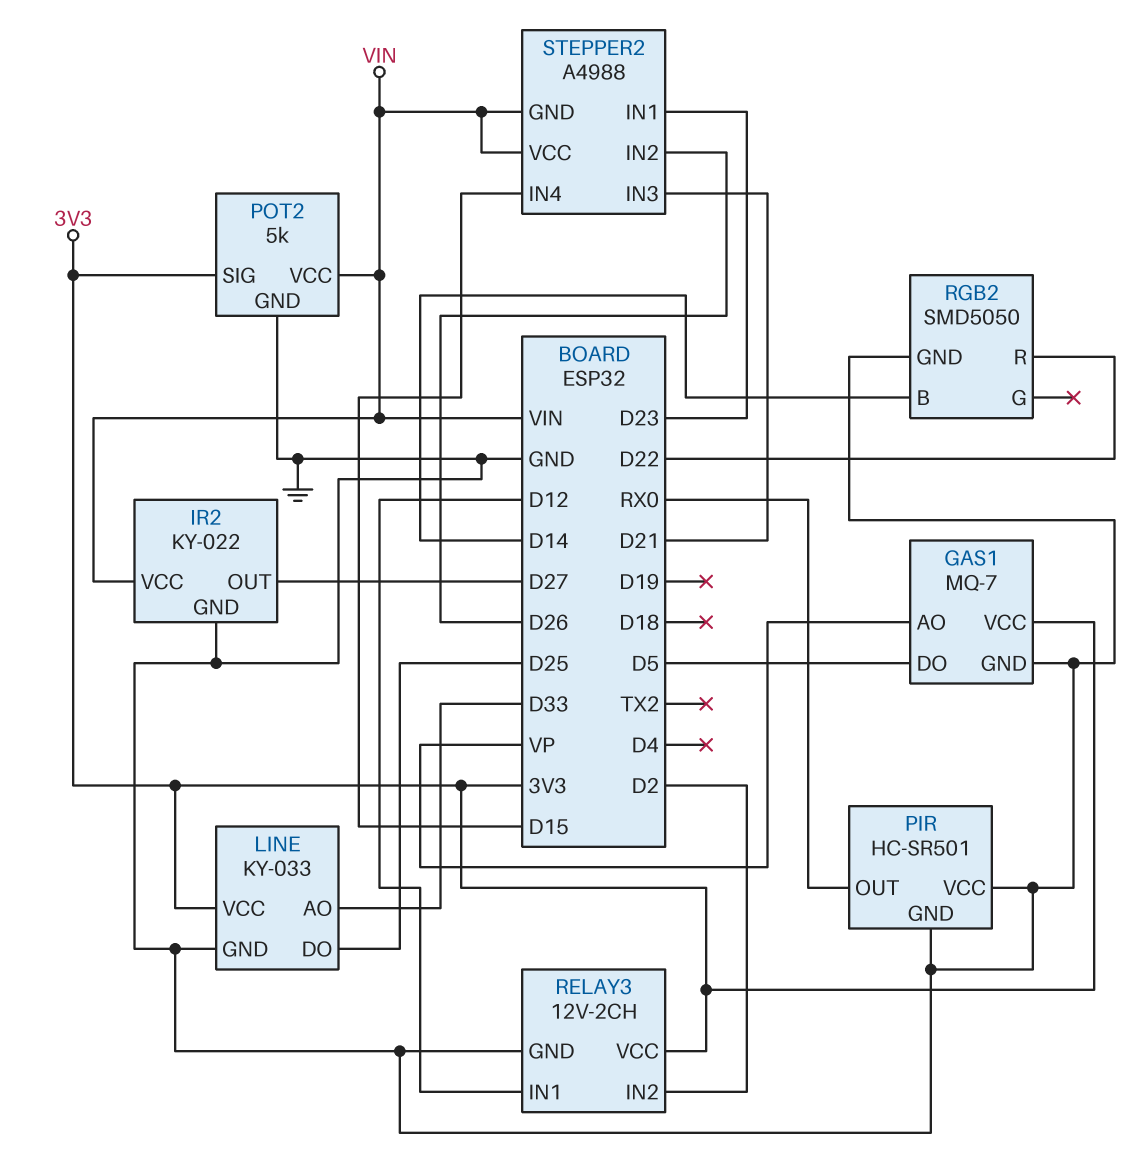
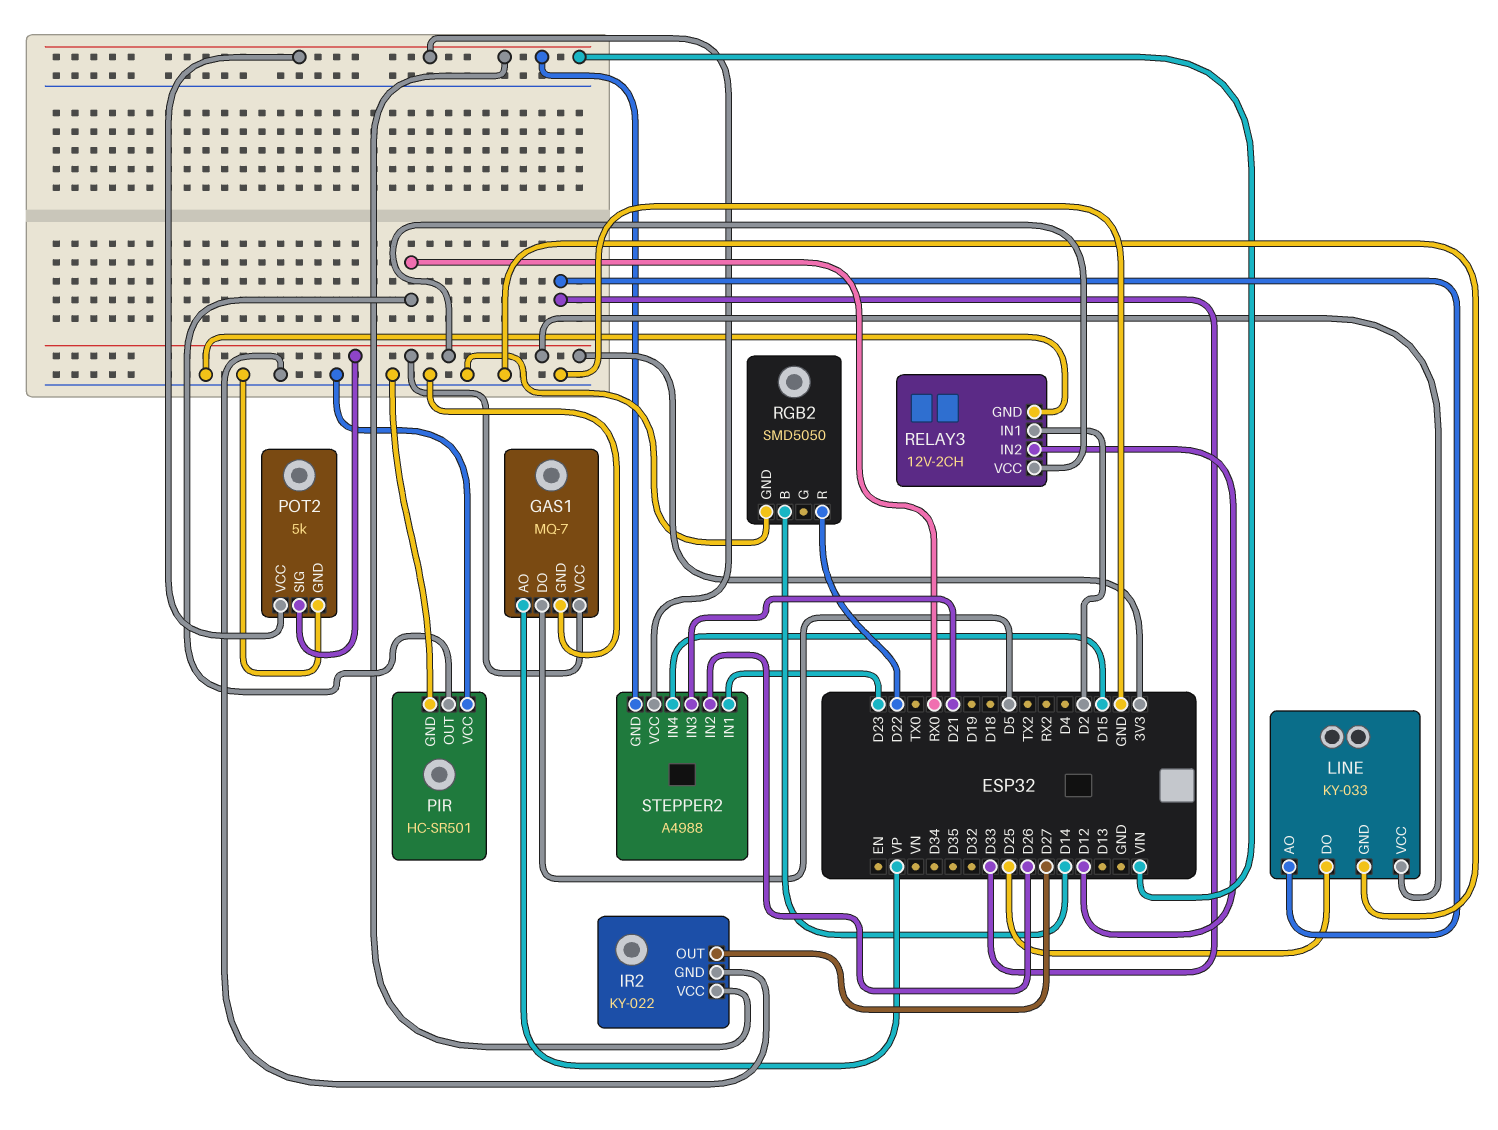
RELAY3 pin IN1: D12 -> D2
RELAY3 pin IN2: D2 -> D12

